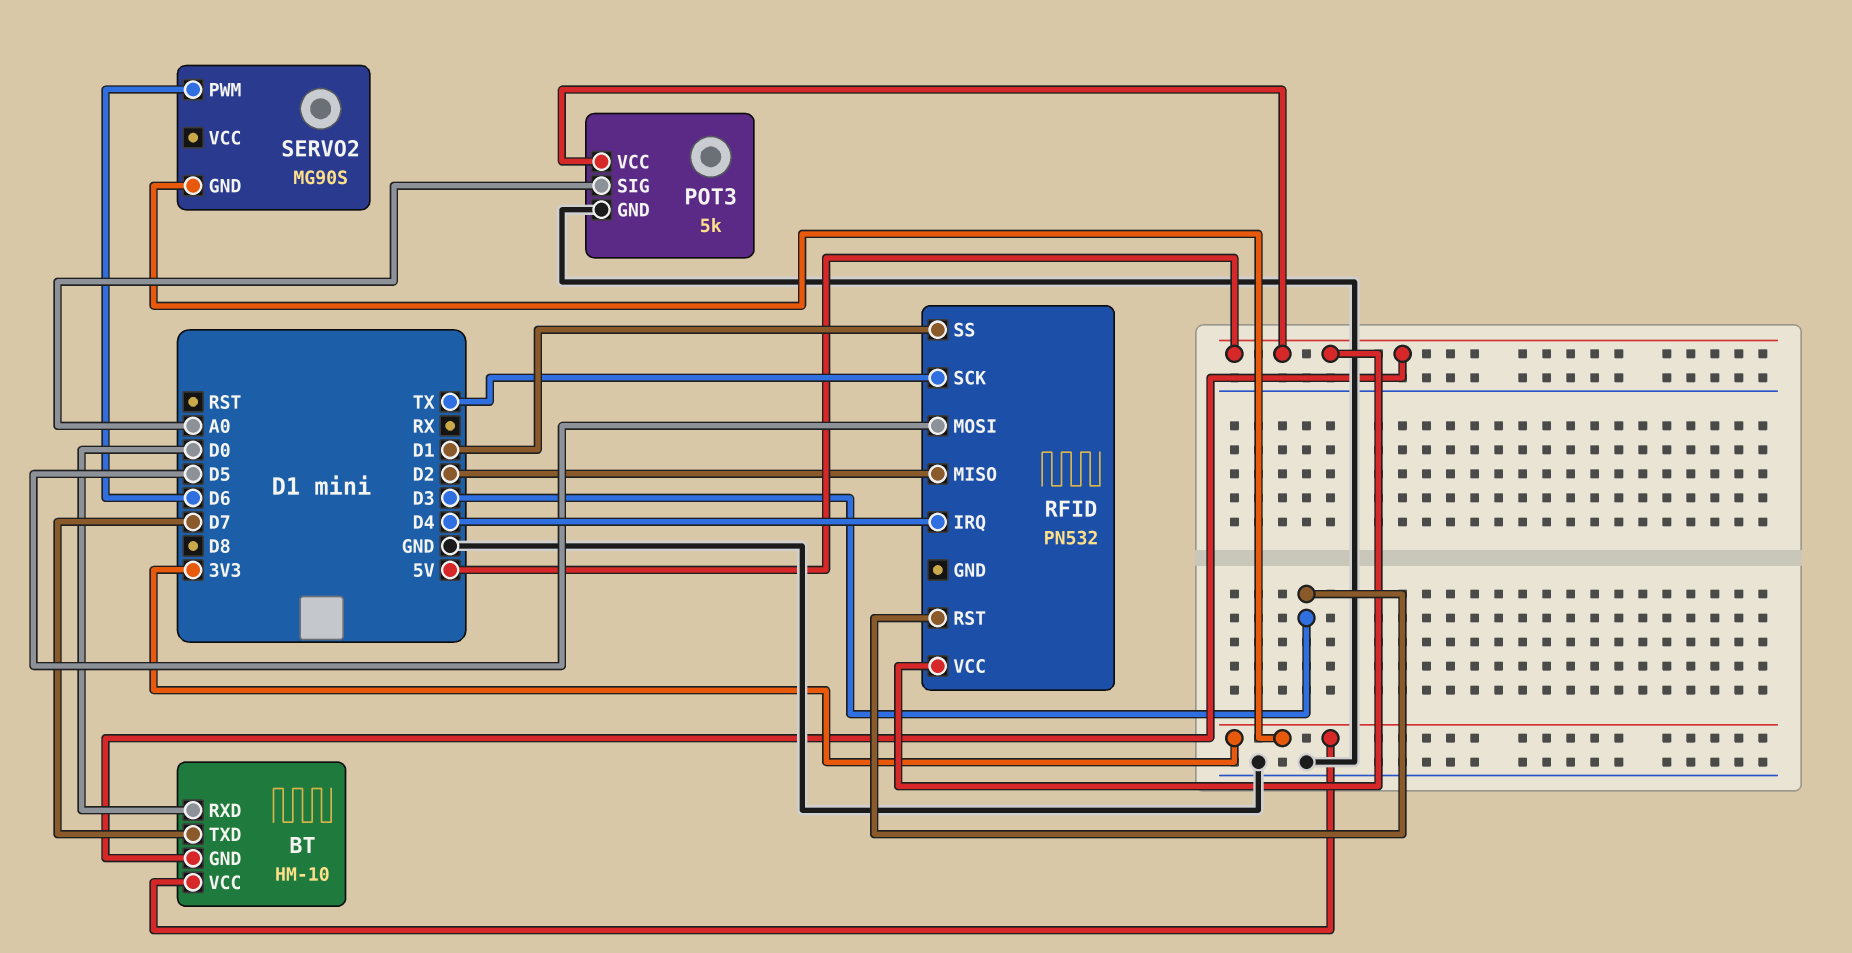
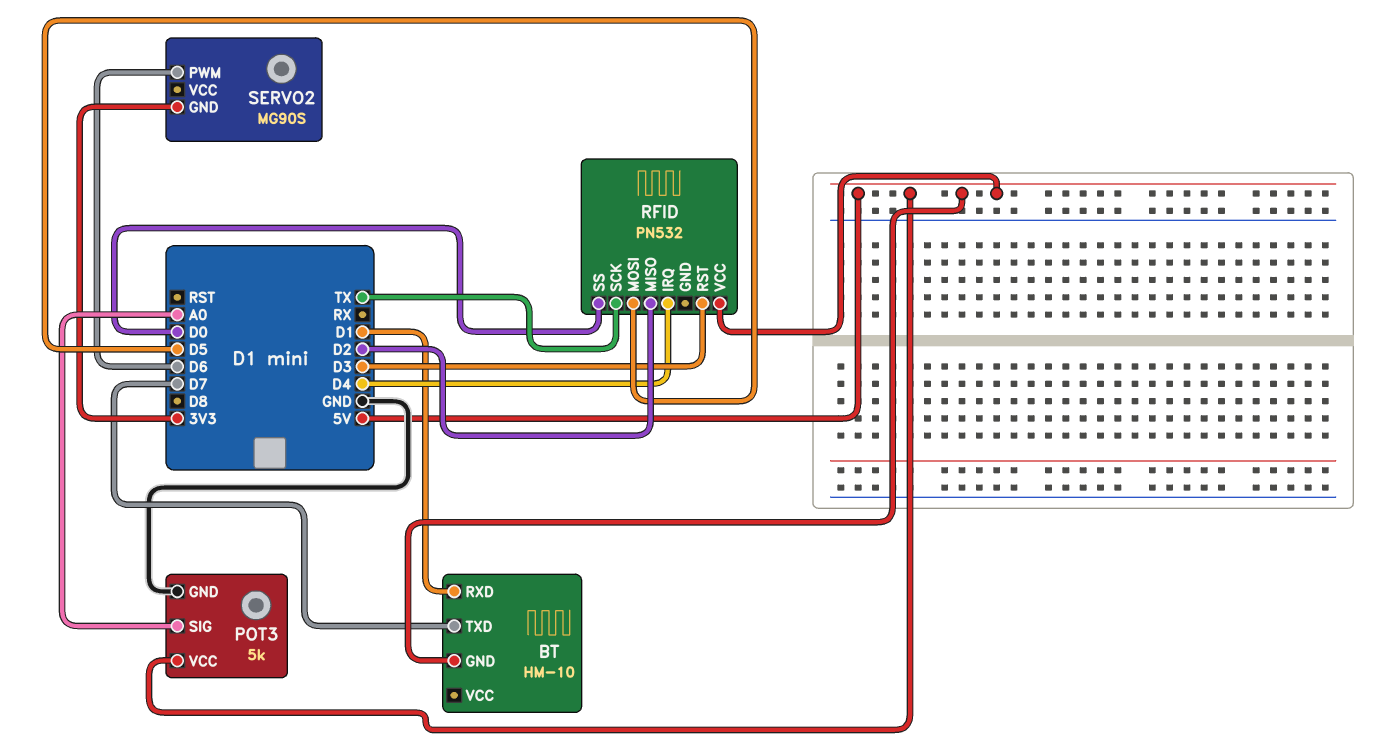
BT pin RXD: D0 -> D1
BT pin VCC: 3V3 -> none
RFID pin SS: D1 -> D0

